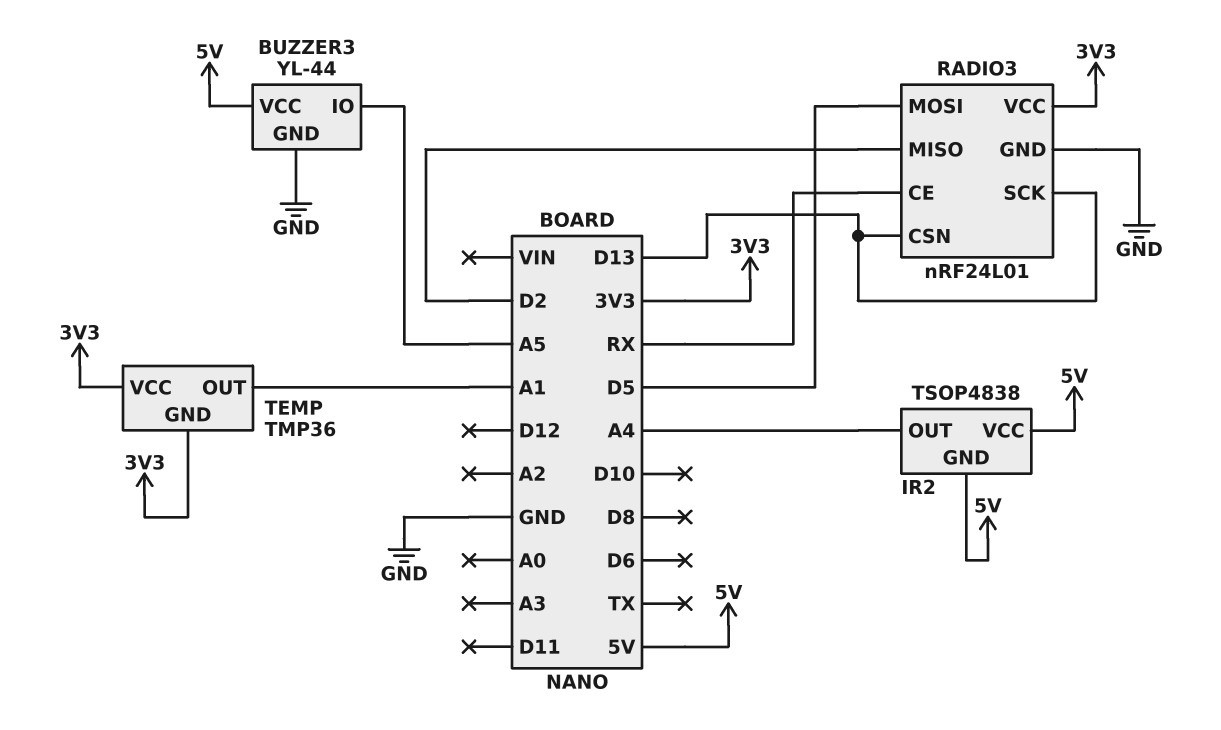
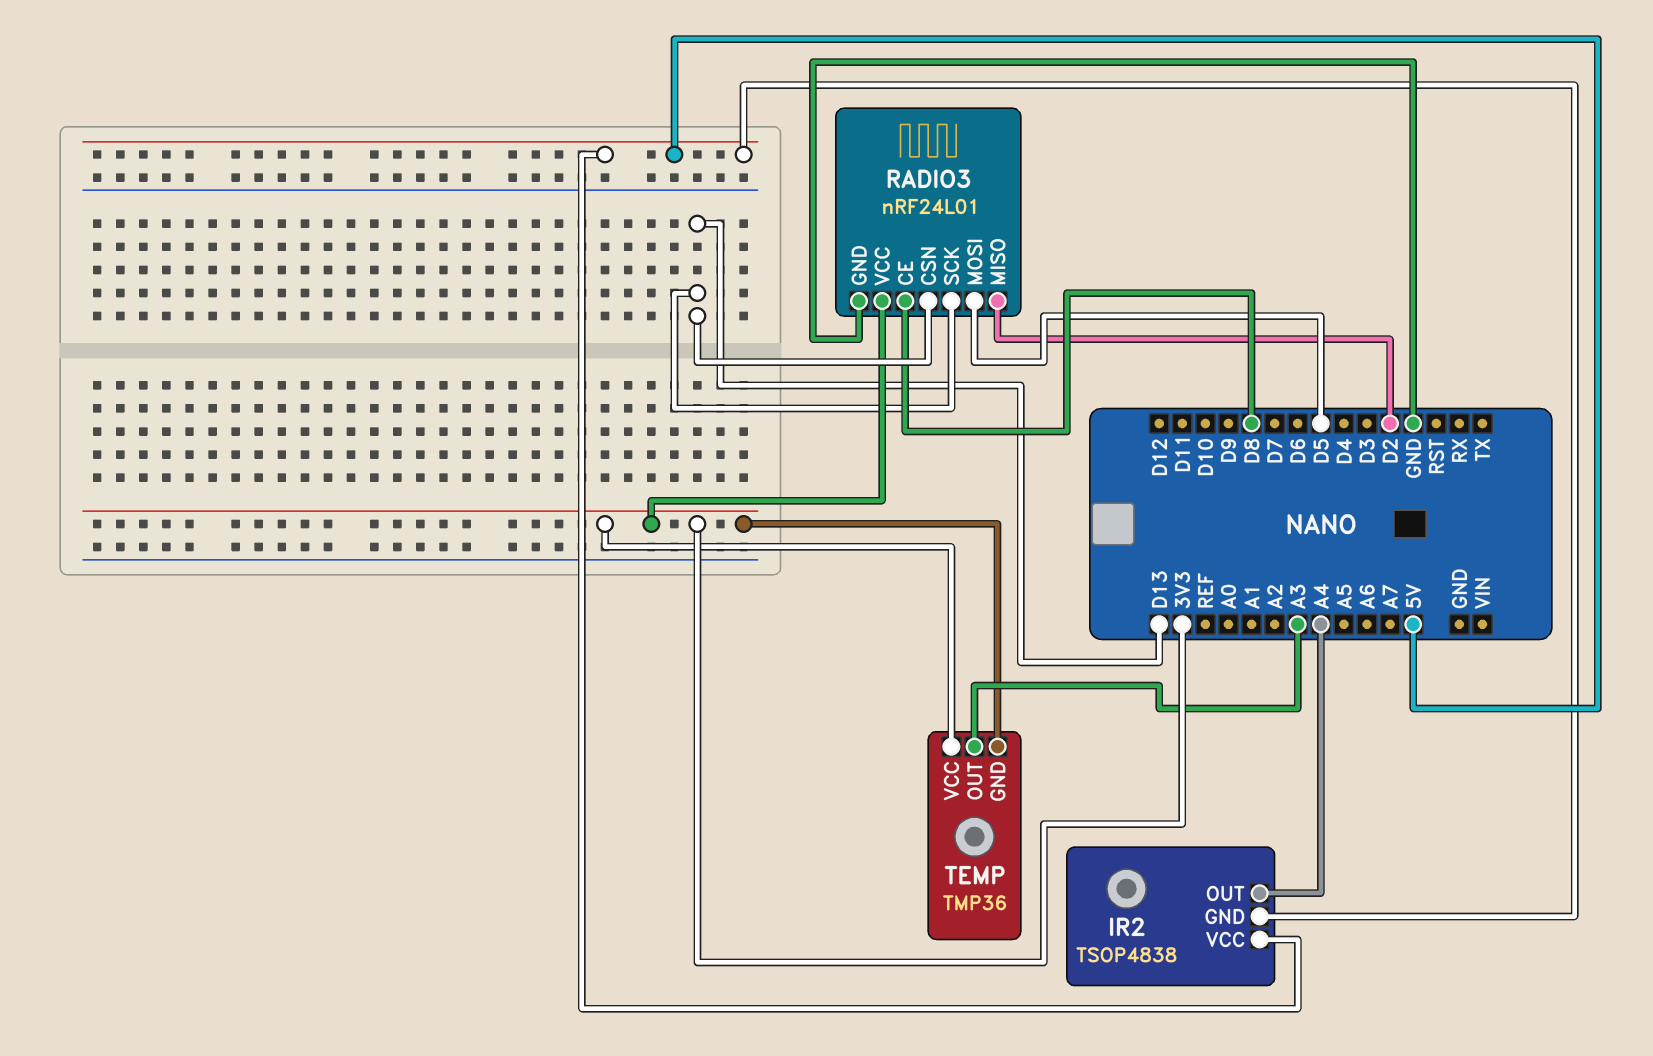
BUZZER3: YL-44 -> none
BUZZER3 pin GND: GND -> none
BUZZER3 pin IO: A5 -> none
BUZZER3 pin VCC: 5V -> none
RADIO3 pin CE: RX -> D8
TEMP pin OUT: A1 -> A3

